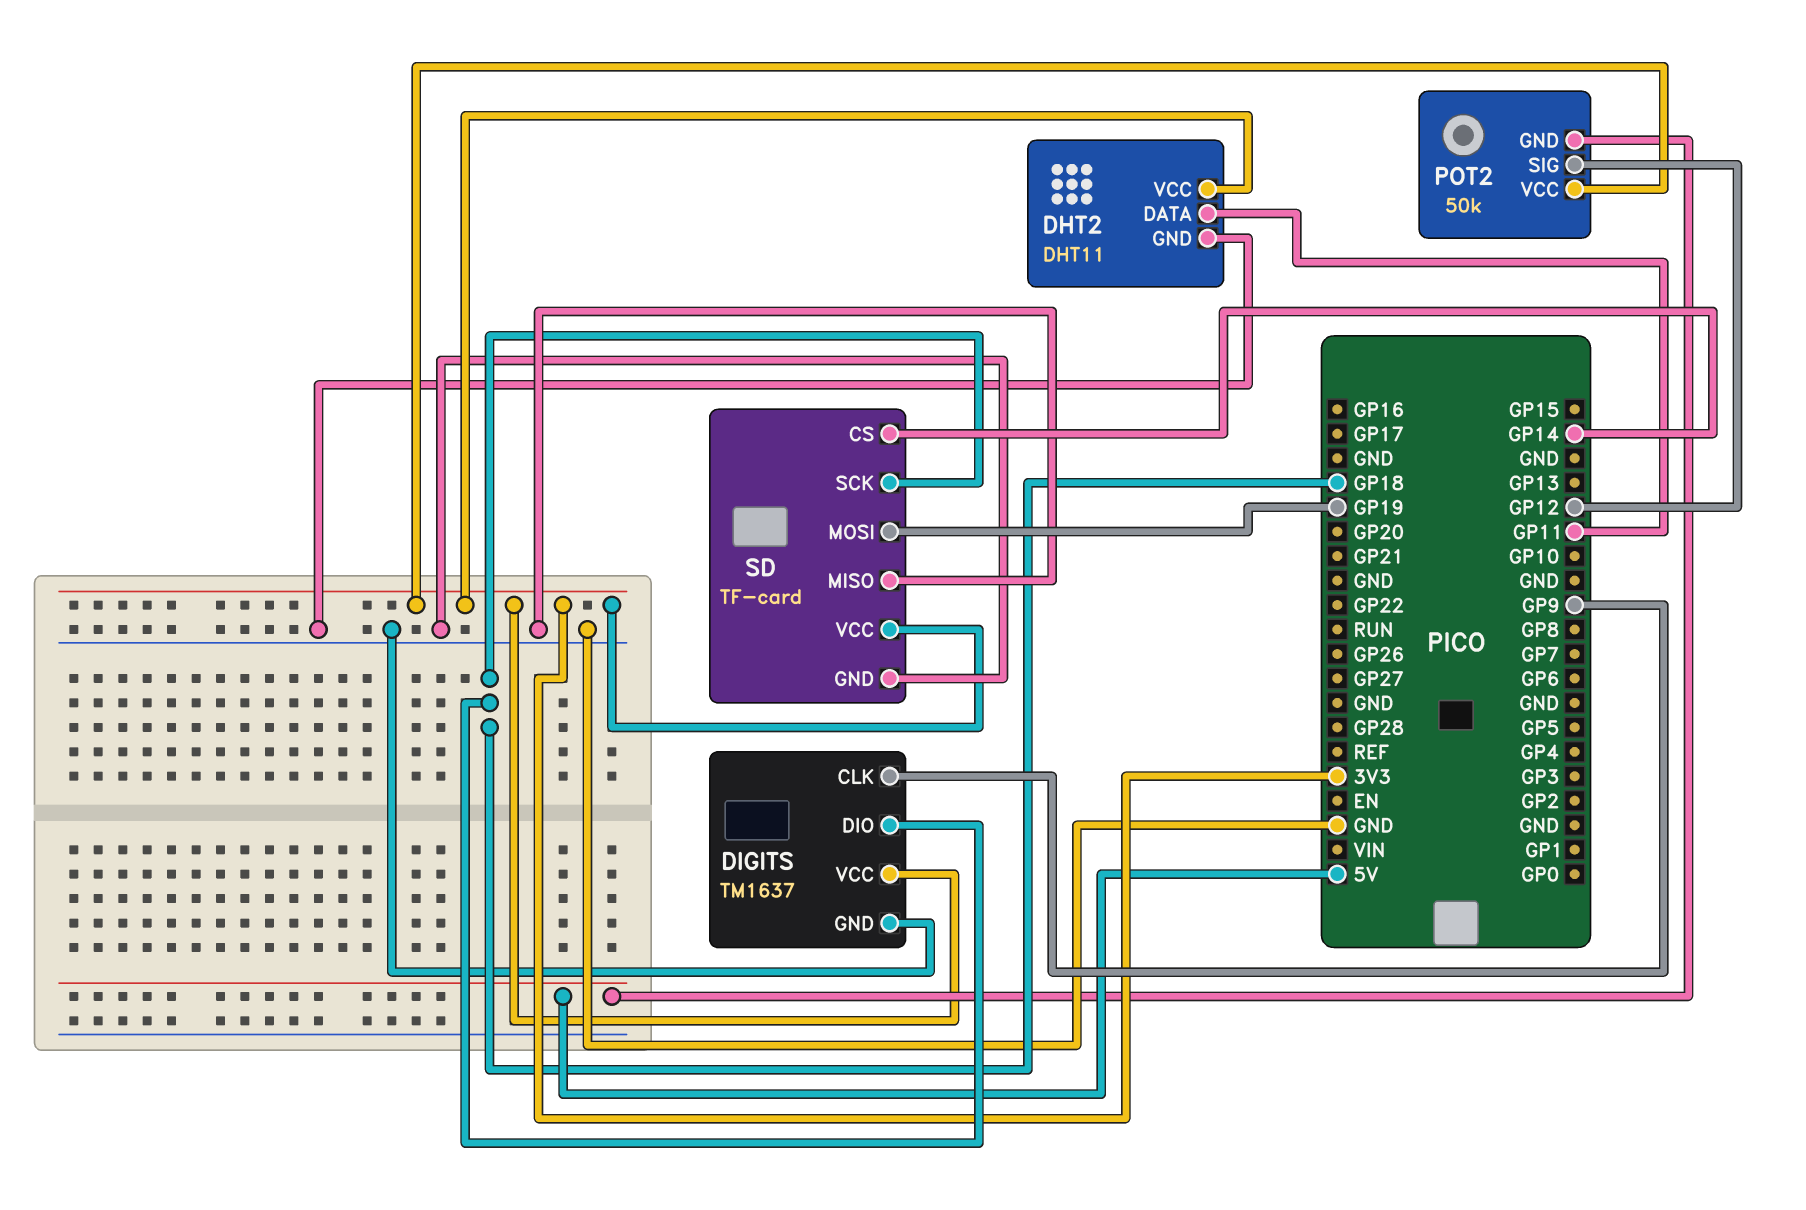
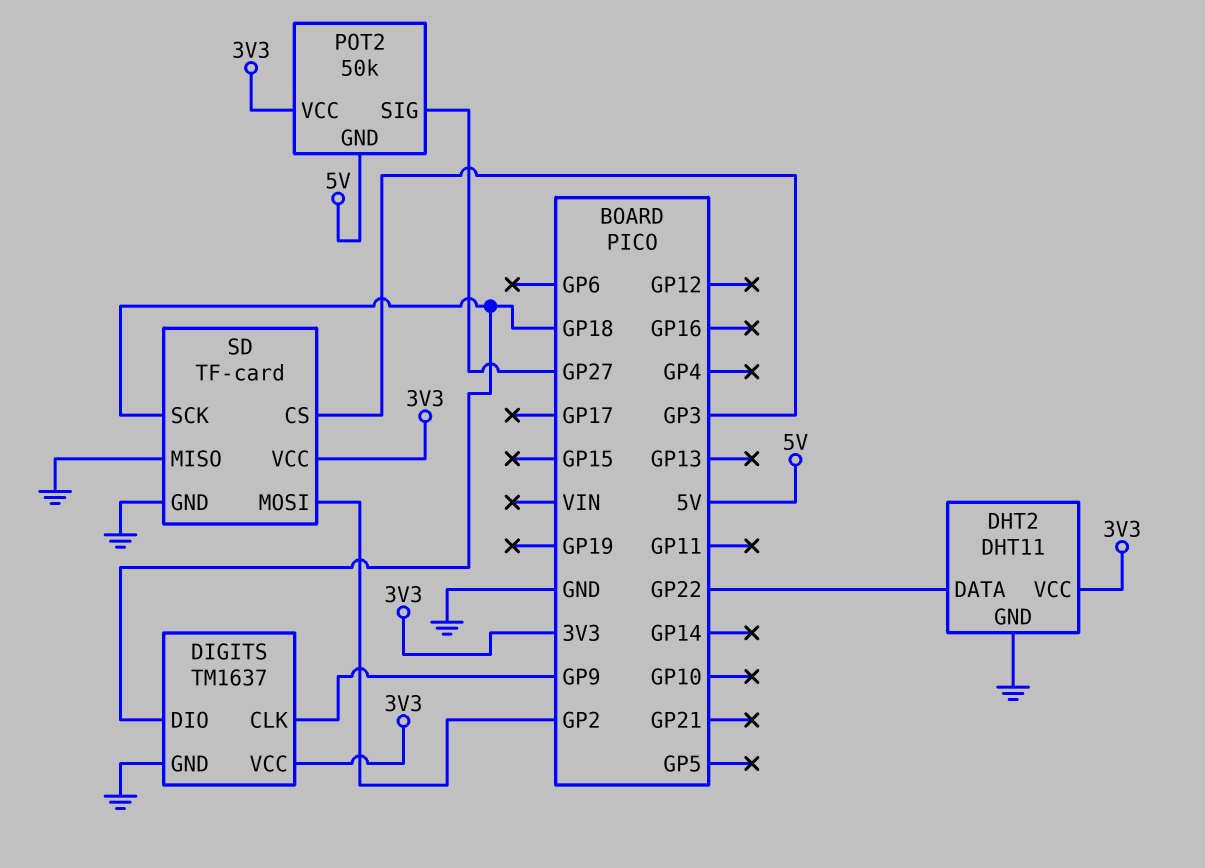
DHT2 pin DATA: GP11 -> GP22
POT2 pin SIG: GP12 -> GP27
SD pin CS: GP14 -> GP3
SD pin MOSI: GP19 -> GP2

